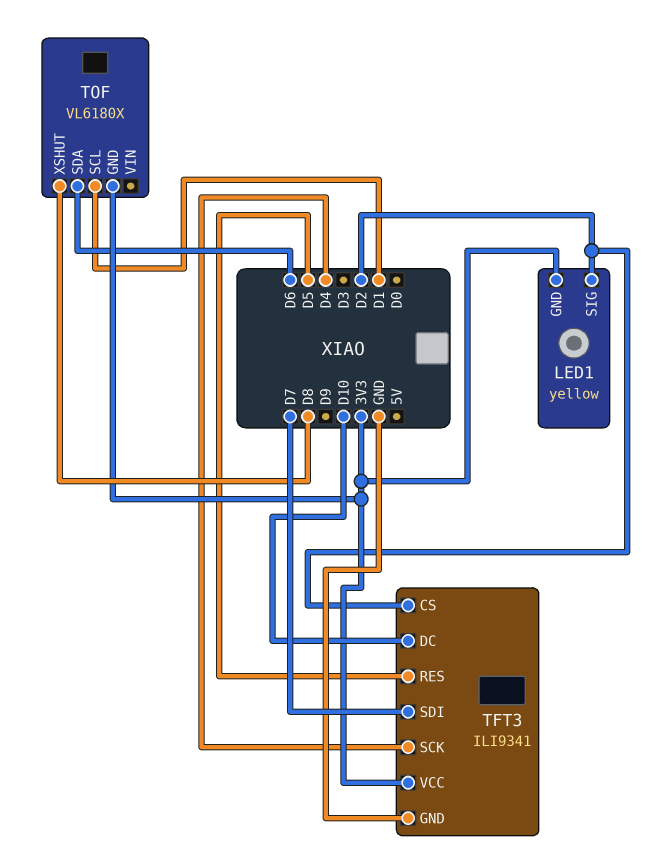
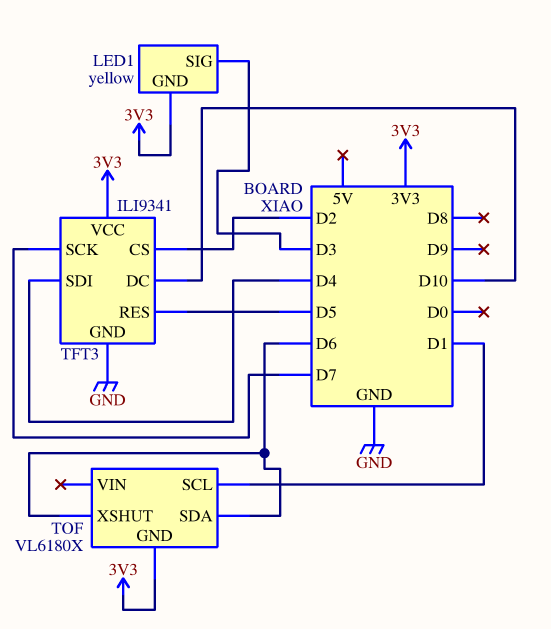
LED1 pin SIG: D2 -> D3
TFT3 pin SCK: D4 -> D7
TFT3 pin SDI: D7 -> D4
TOF pin XSHUT: D8 -> D6

